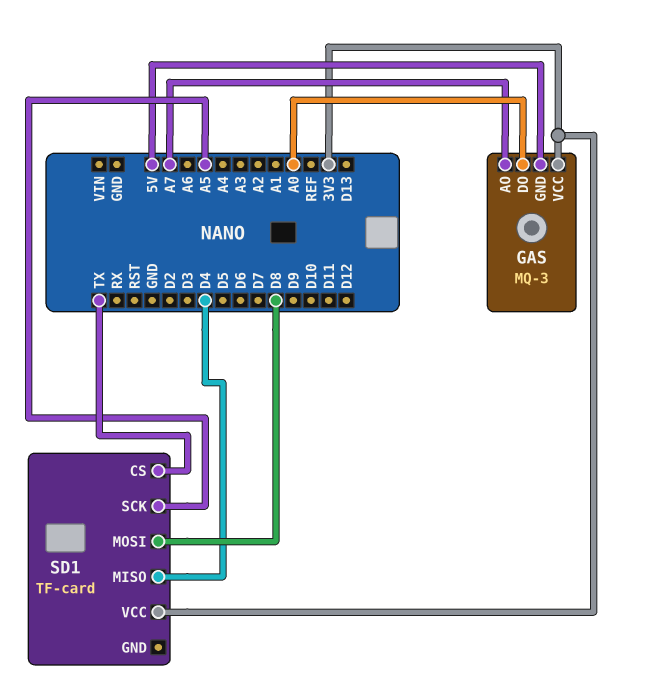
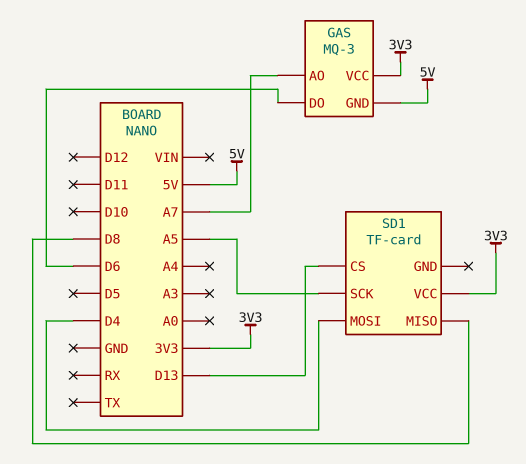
GAS pin DO: A0 -> D6
SD1 pin CS: TX -> D13
SD1 pin MISO: D4 -> D8
SD1 pin MOSI: D8 -> D4

